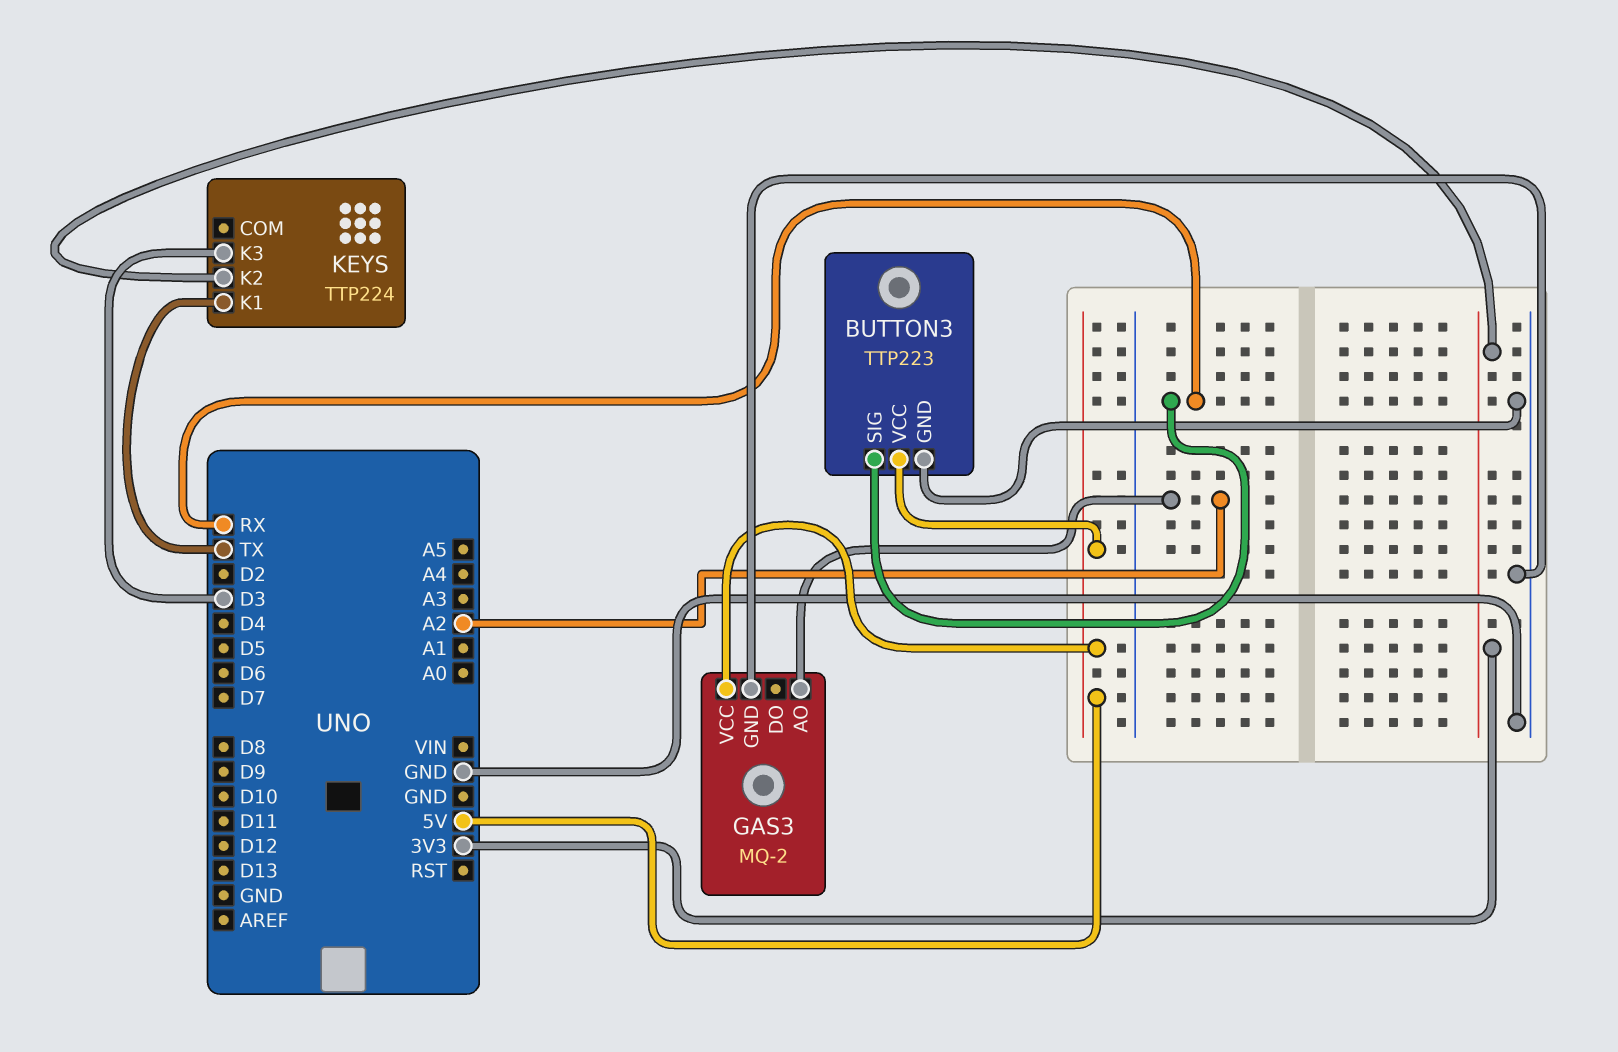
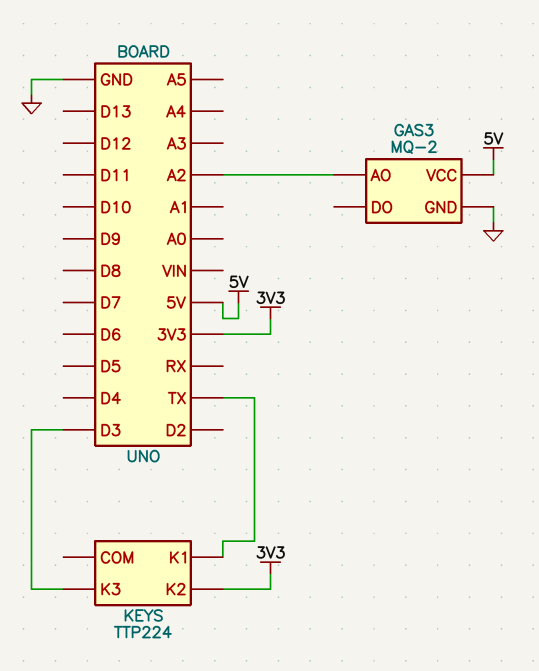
BUTTON3: TTP223 -> none
BUTTON3 pin GND: GND -> none
BUTTON3 pin SIG: RX -> none
BUTTON3 pin VCC: 5V -> none

